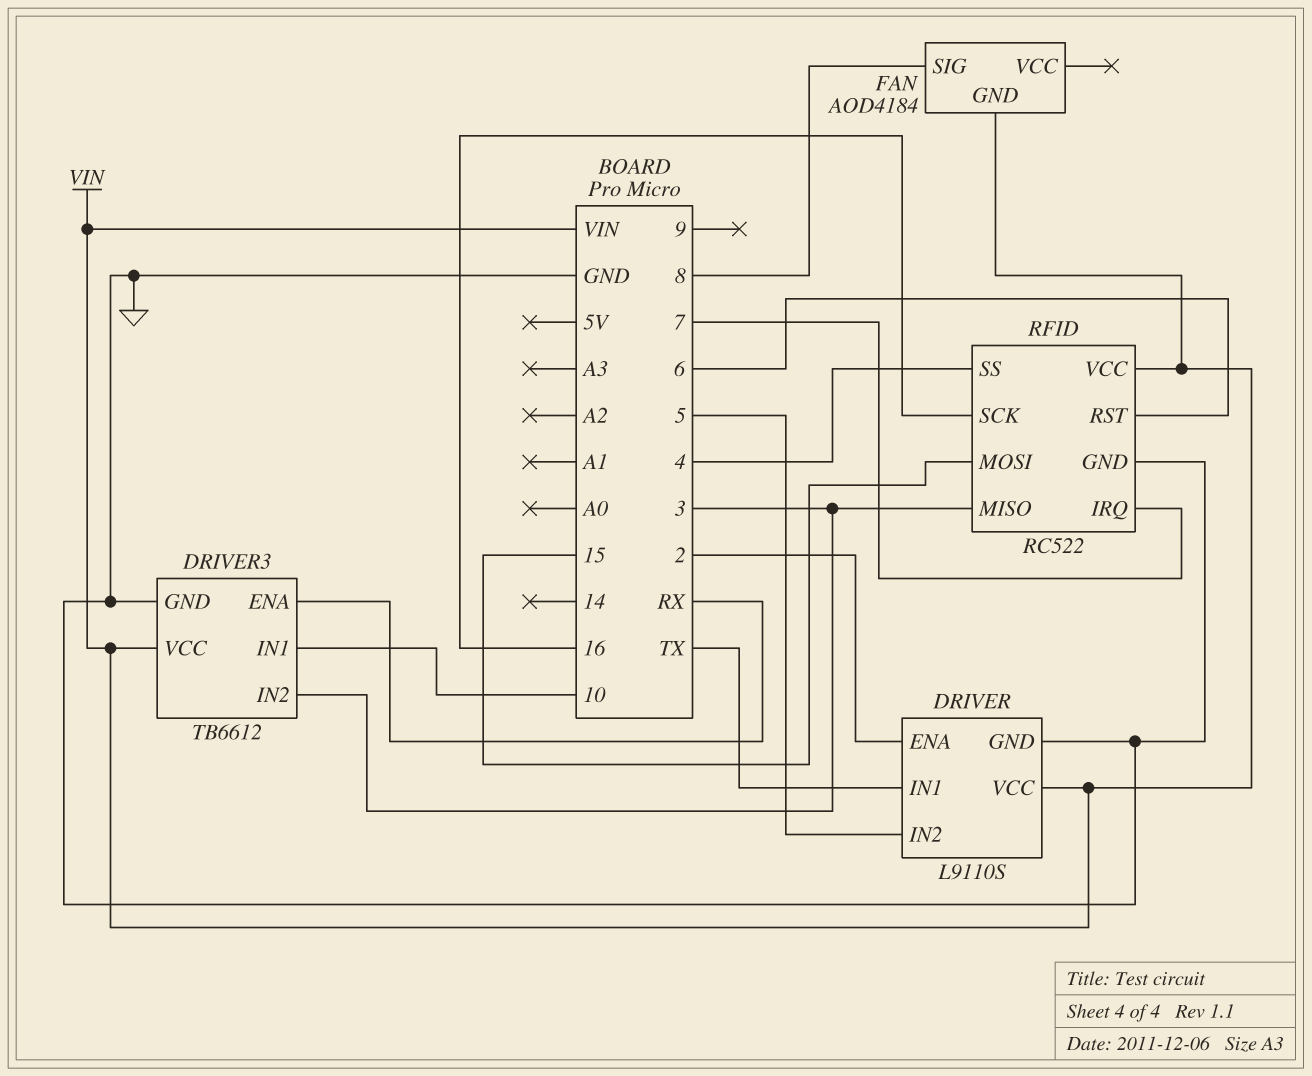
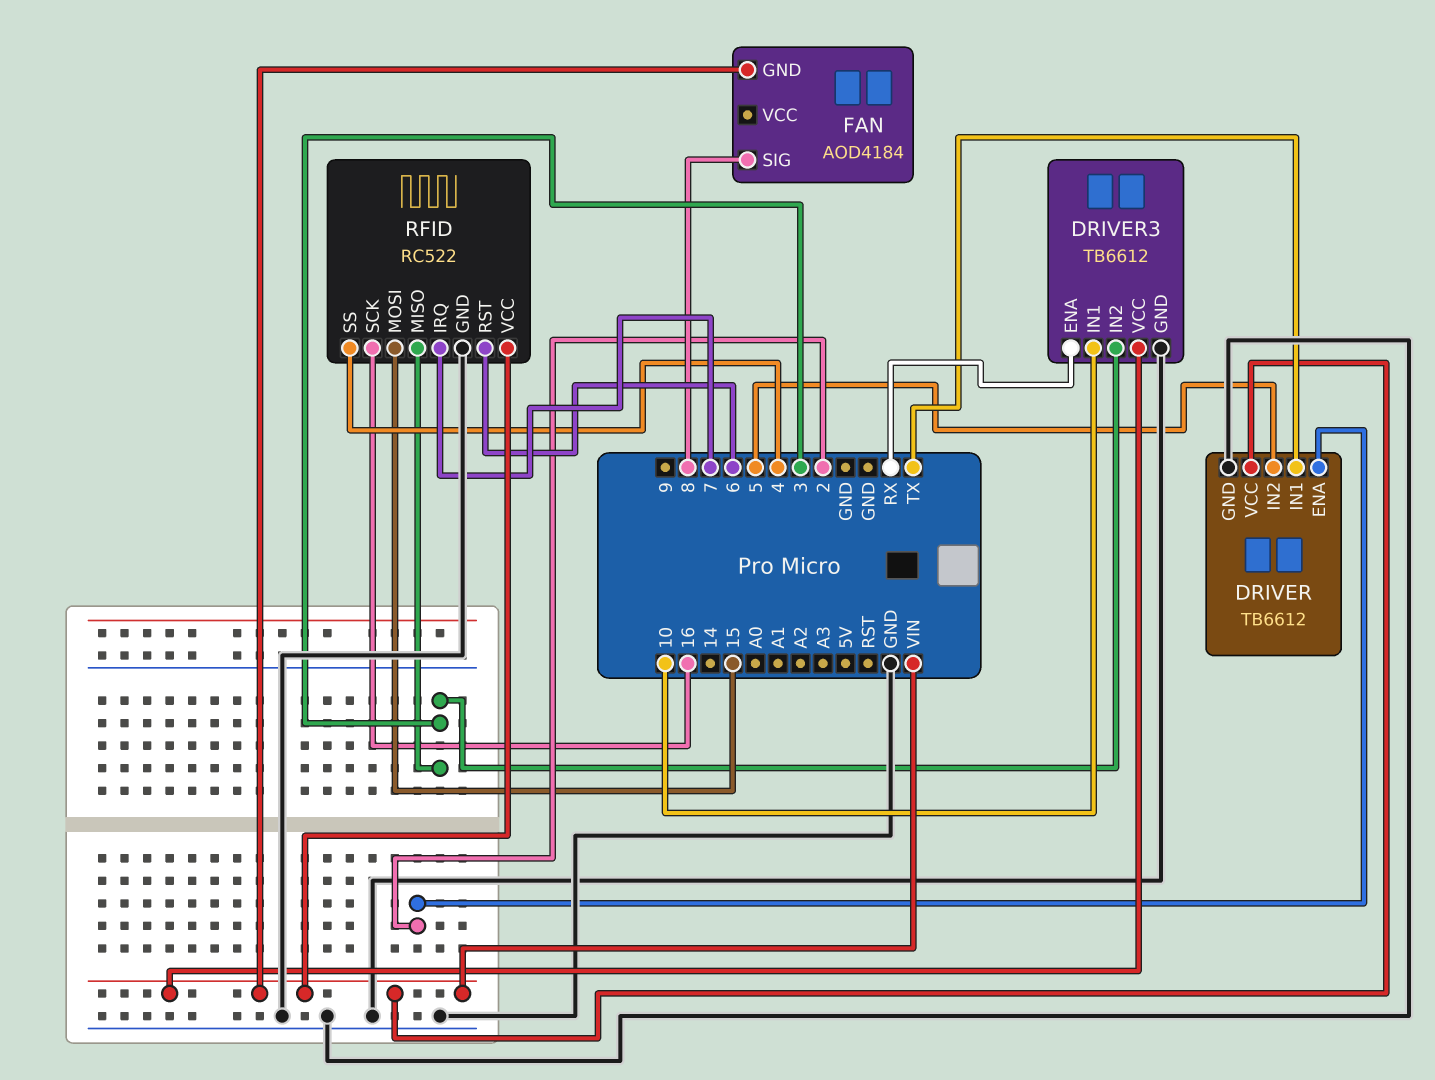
DRIVER: L9110S -> TB6612

